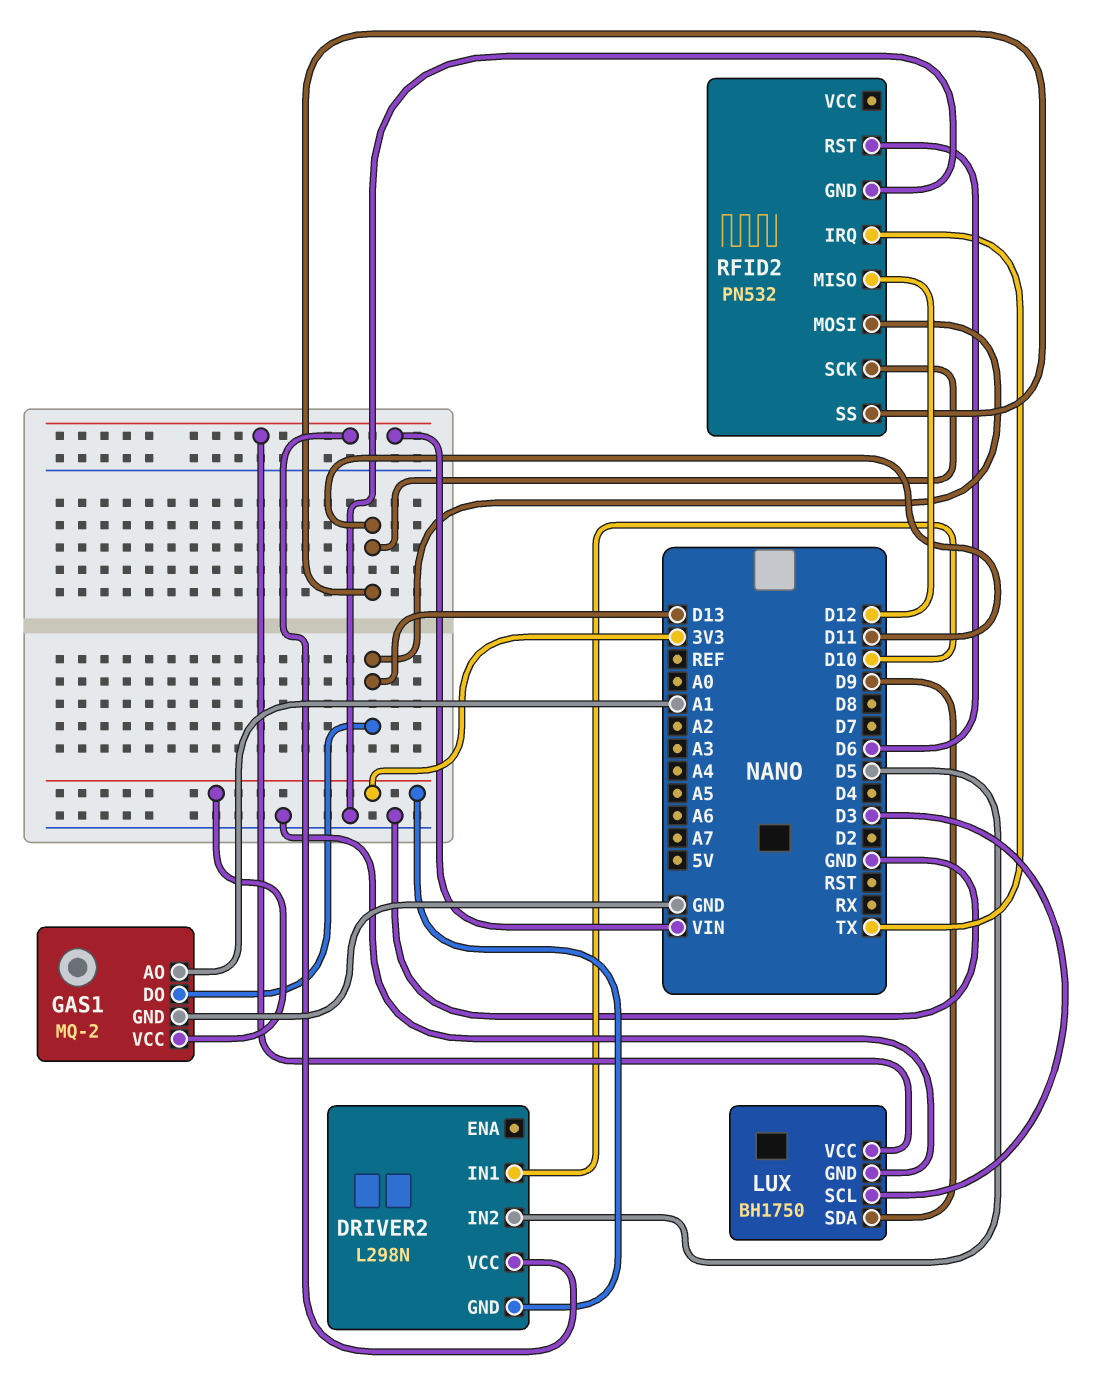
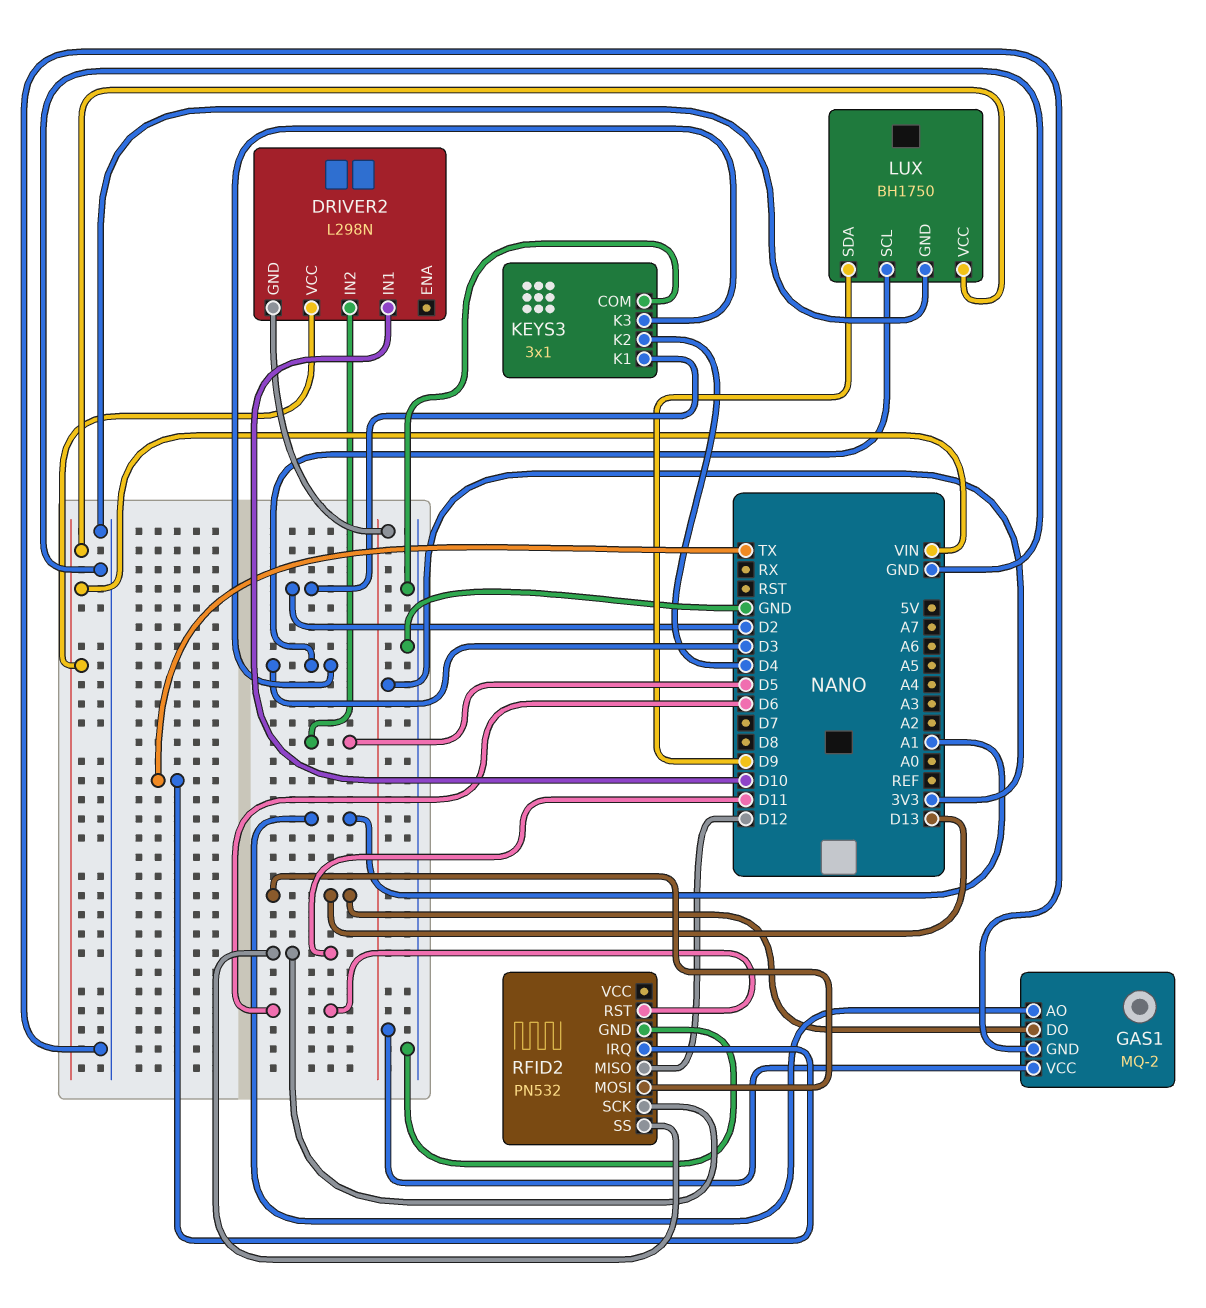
KEYS3: none -> 3x1
KEYS3 pin COM: none -> GND
KEYS3 pin K1: none -> D2
KEYS3 pin K2: none -> D4
KEYS3 pin K3: none -> D3

